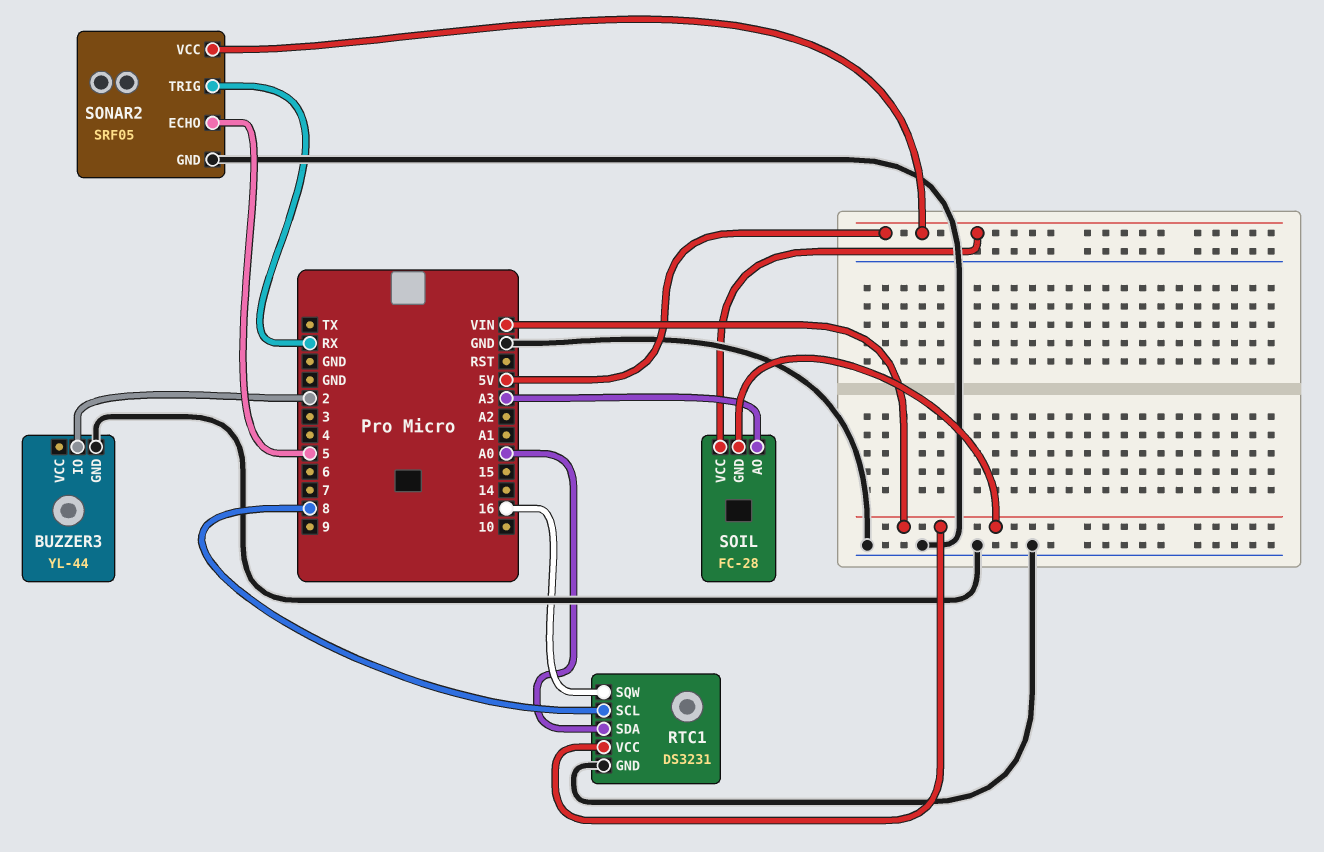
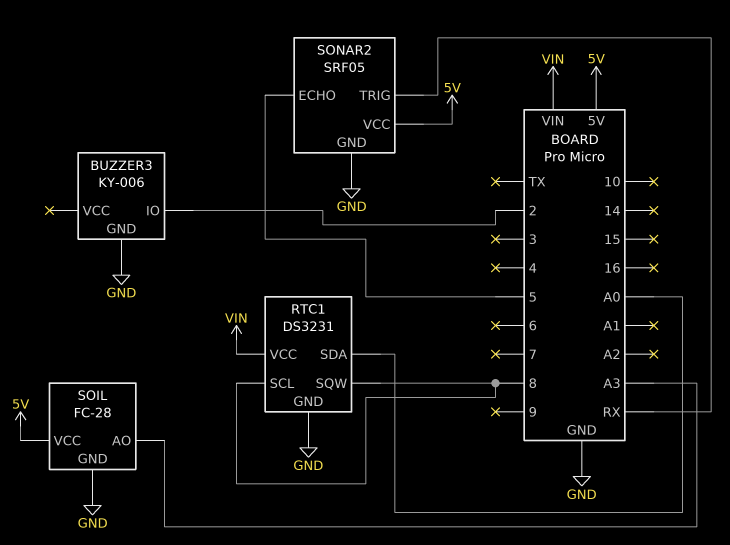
BUZZER3: YL-44 -> KY-006
RTC1 pin SQW: 16 -> 8
SOIL pin GND: VIN -> GND

